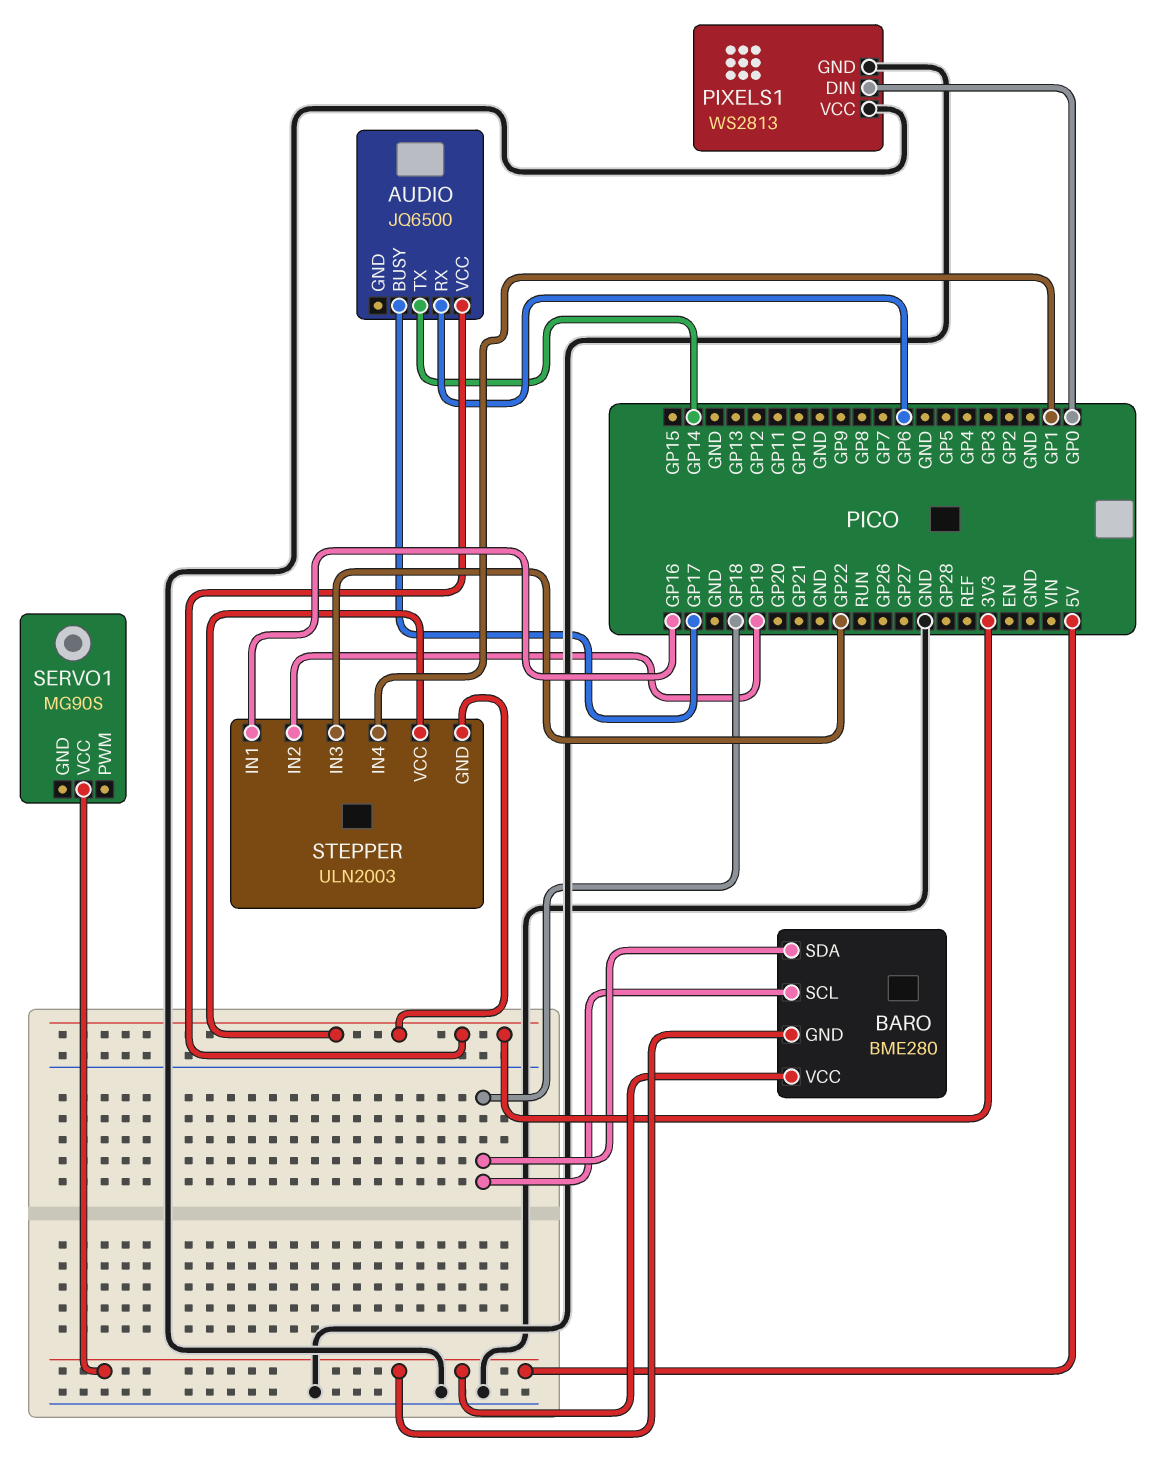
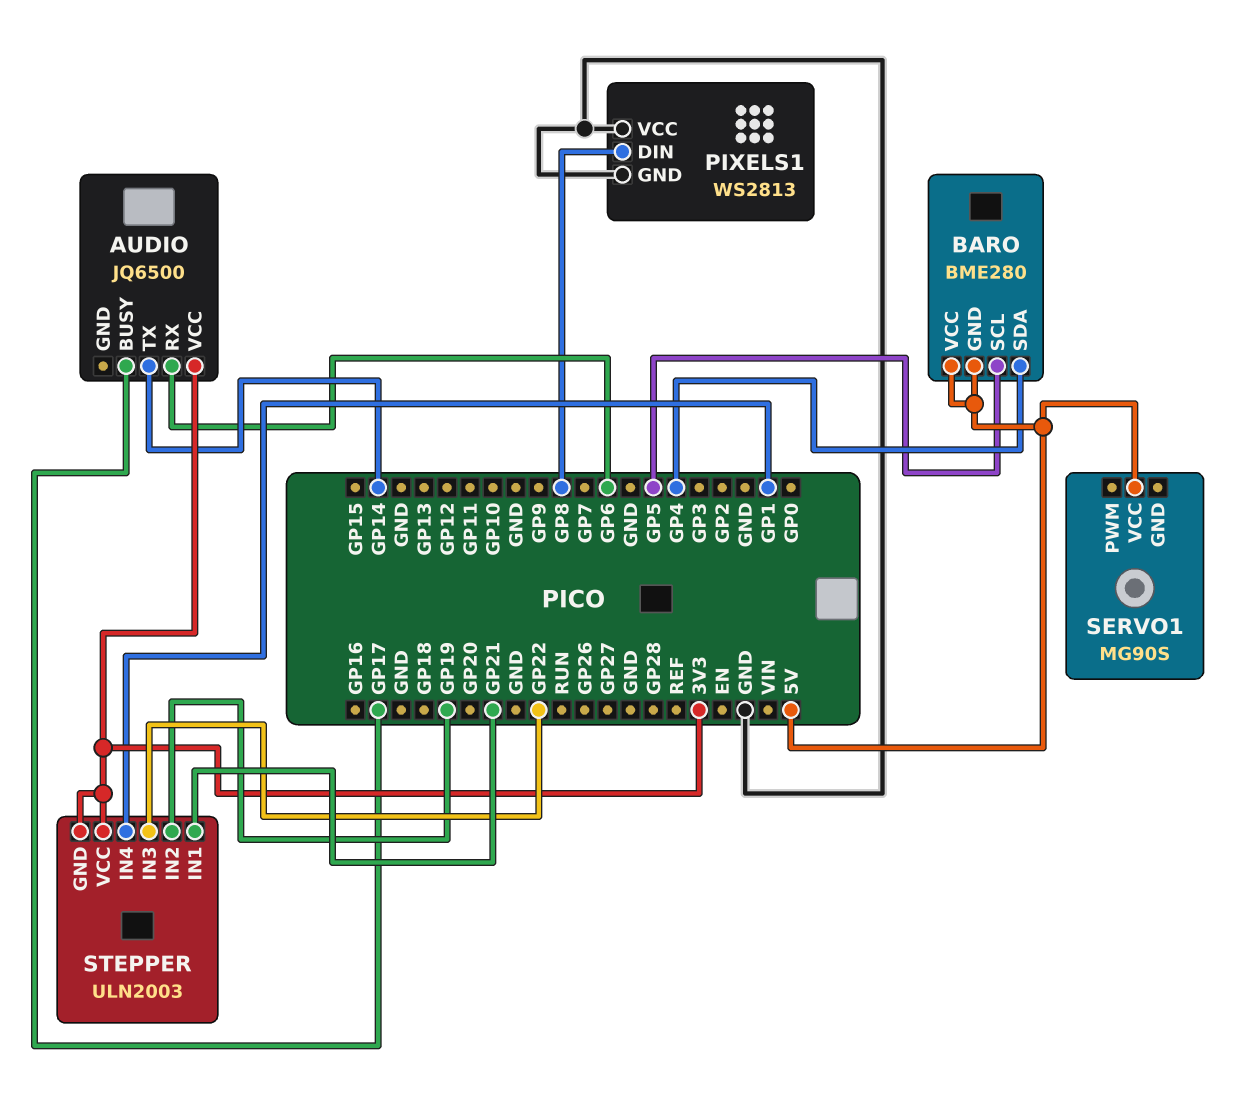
BARO pin SCL: GP18 -> GP5
BARO pin SDA: GP18 -> GP4
PIXELS1 pin DIN: GP0 -> GP8
STEPPER pin IN1: GP16 -> GP21

